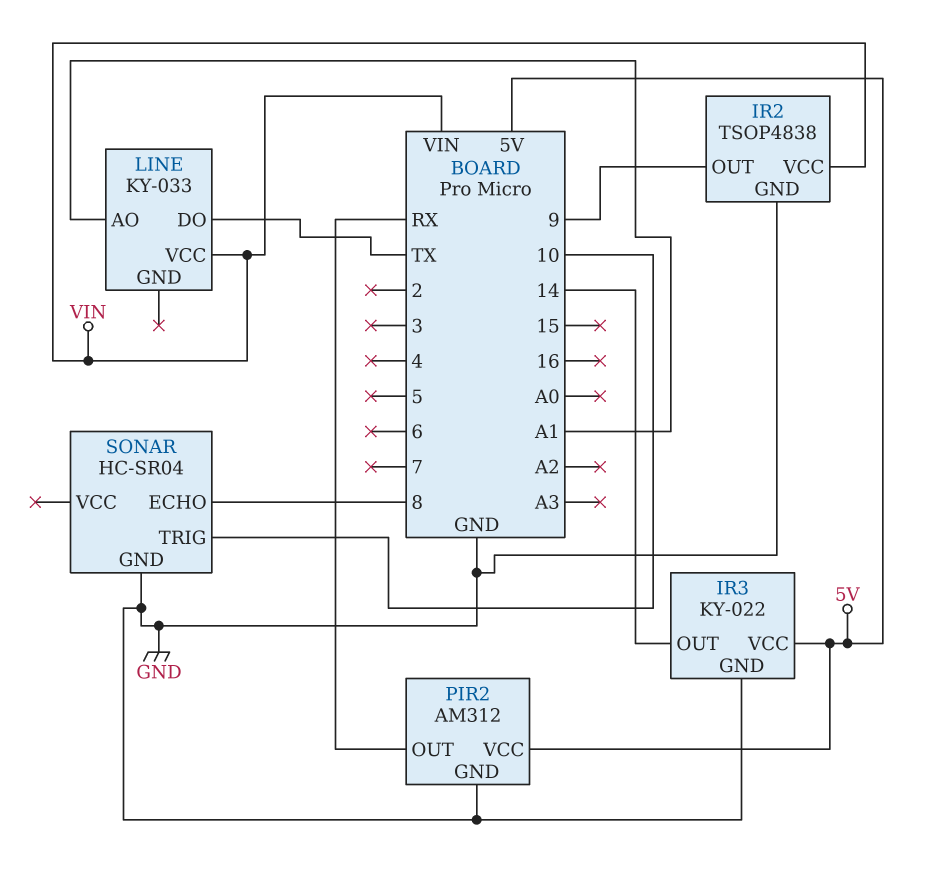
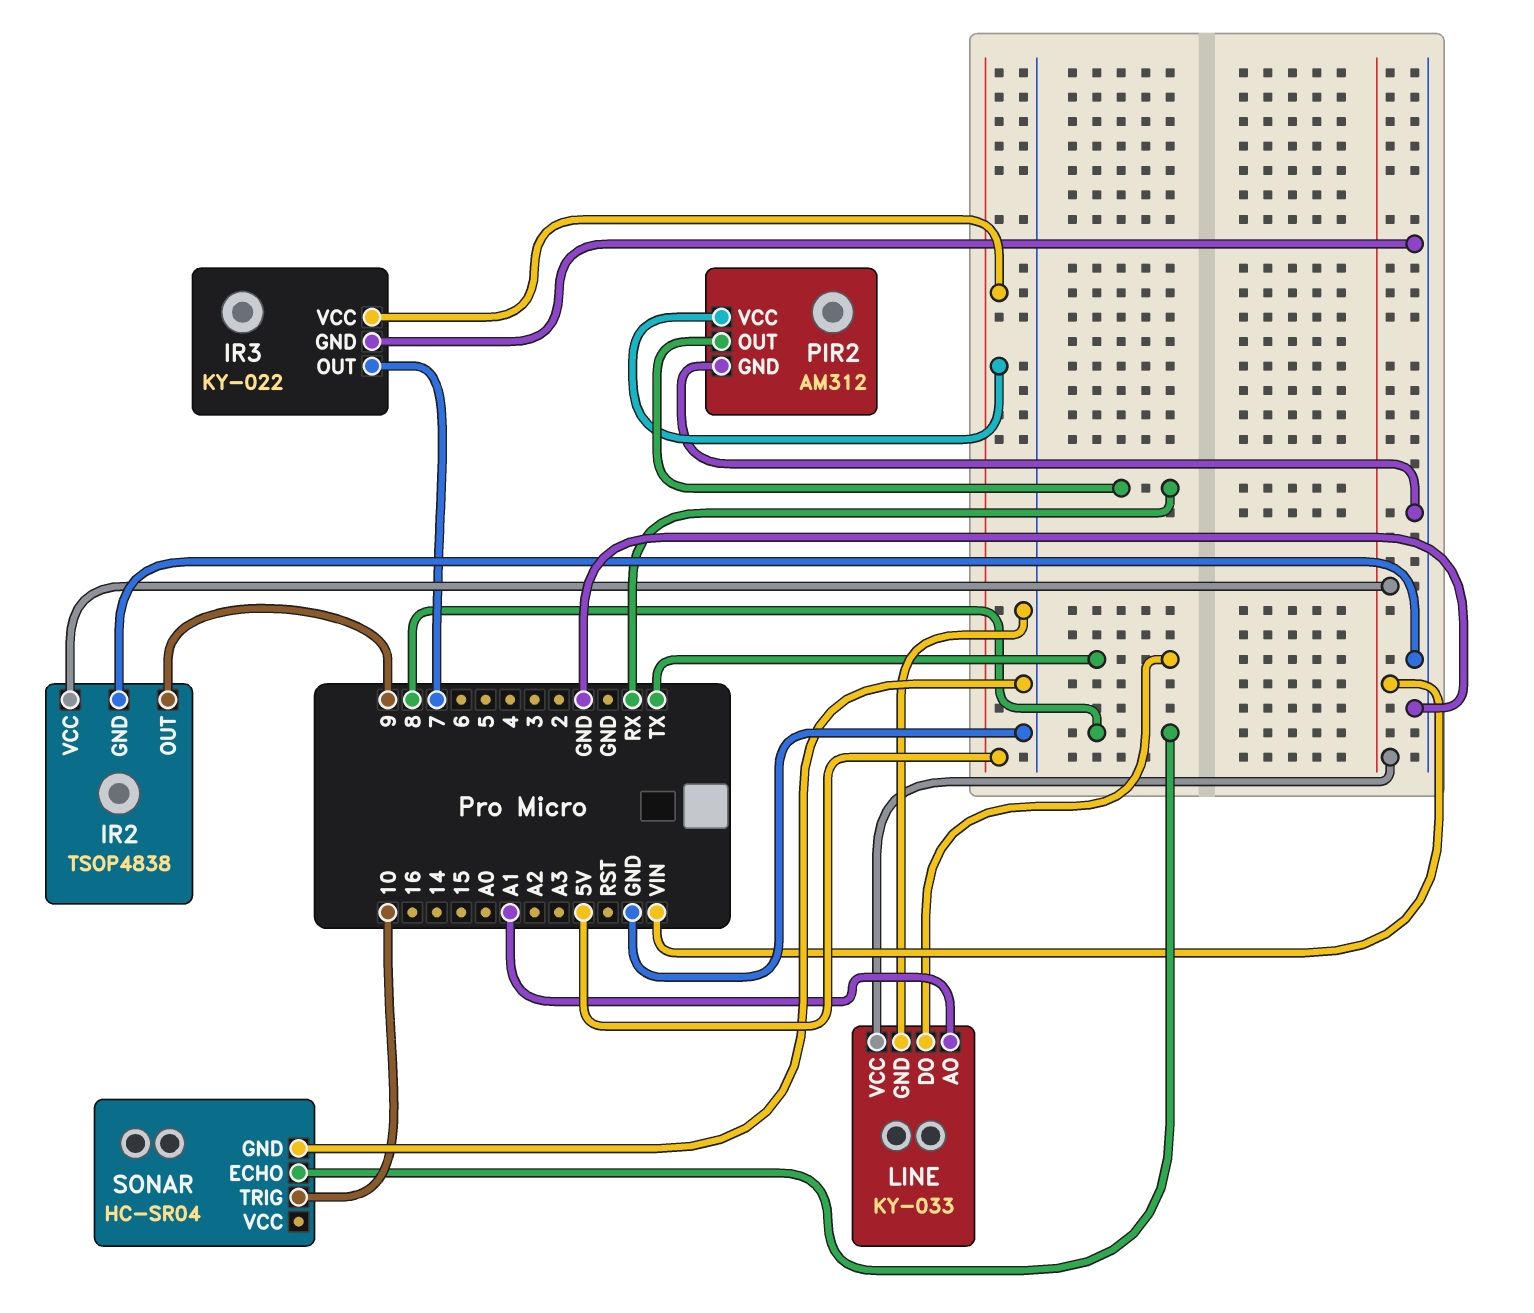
IR3 pin OUT: 14 -> 7
LINE pin GND: none -> GND

